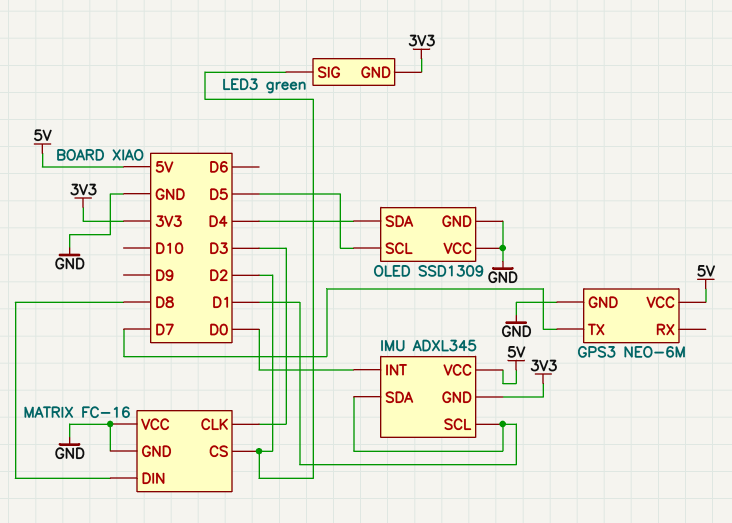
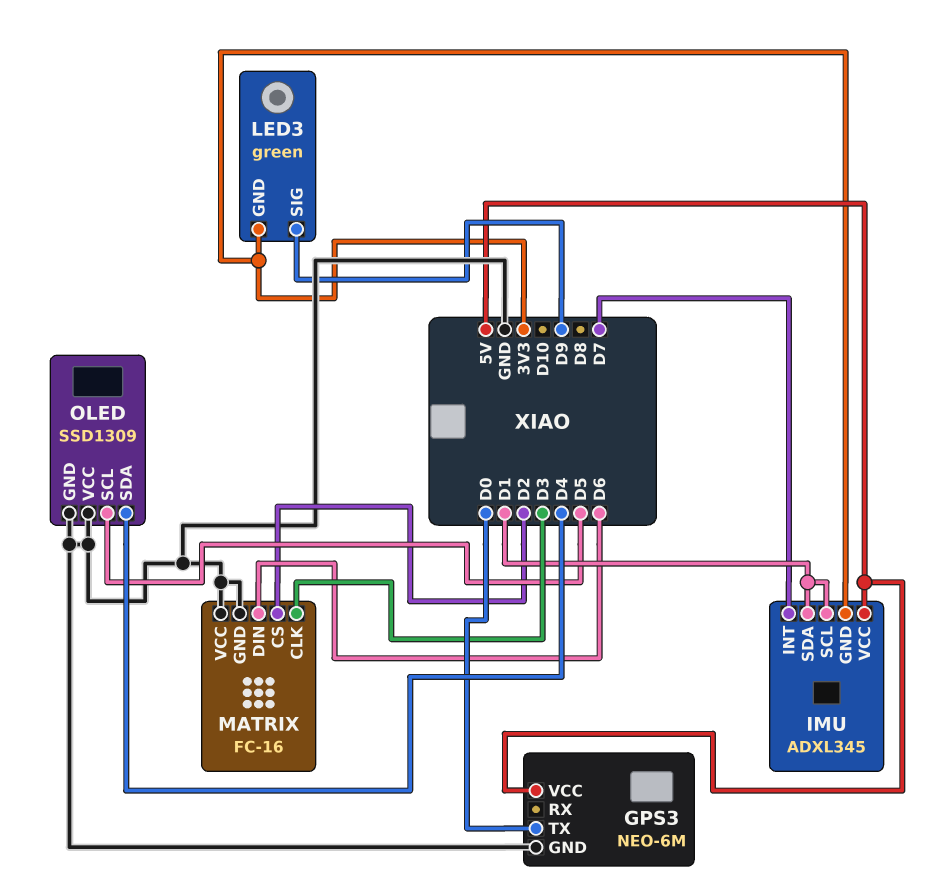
GPS3 pin TX: D7 -> D0
IMU pin INT: D0 -> D7
LED3 pin SIG: D2 -> D9
MATRIX pin DIN: D8 -> D6

